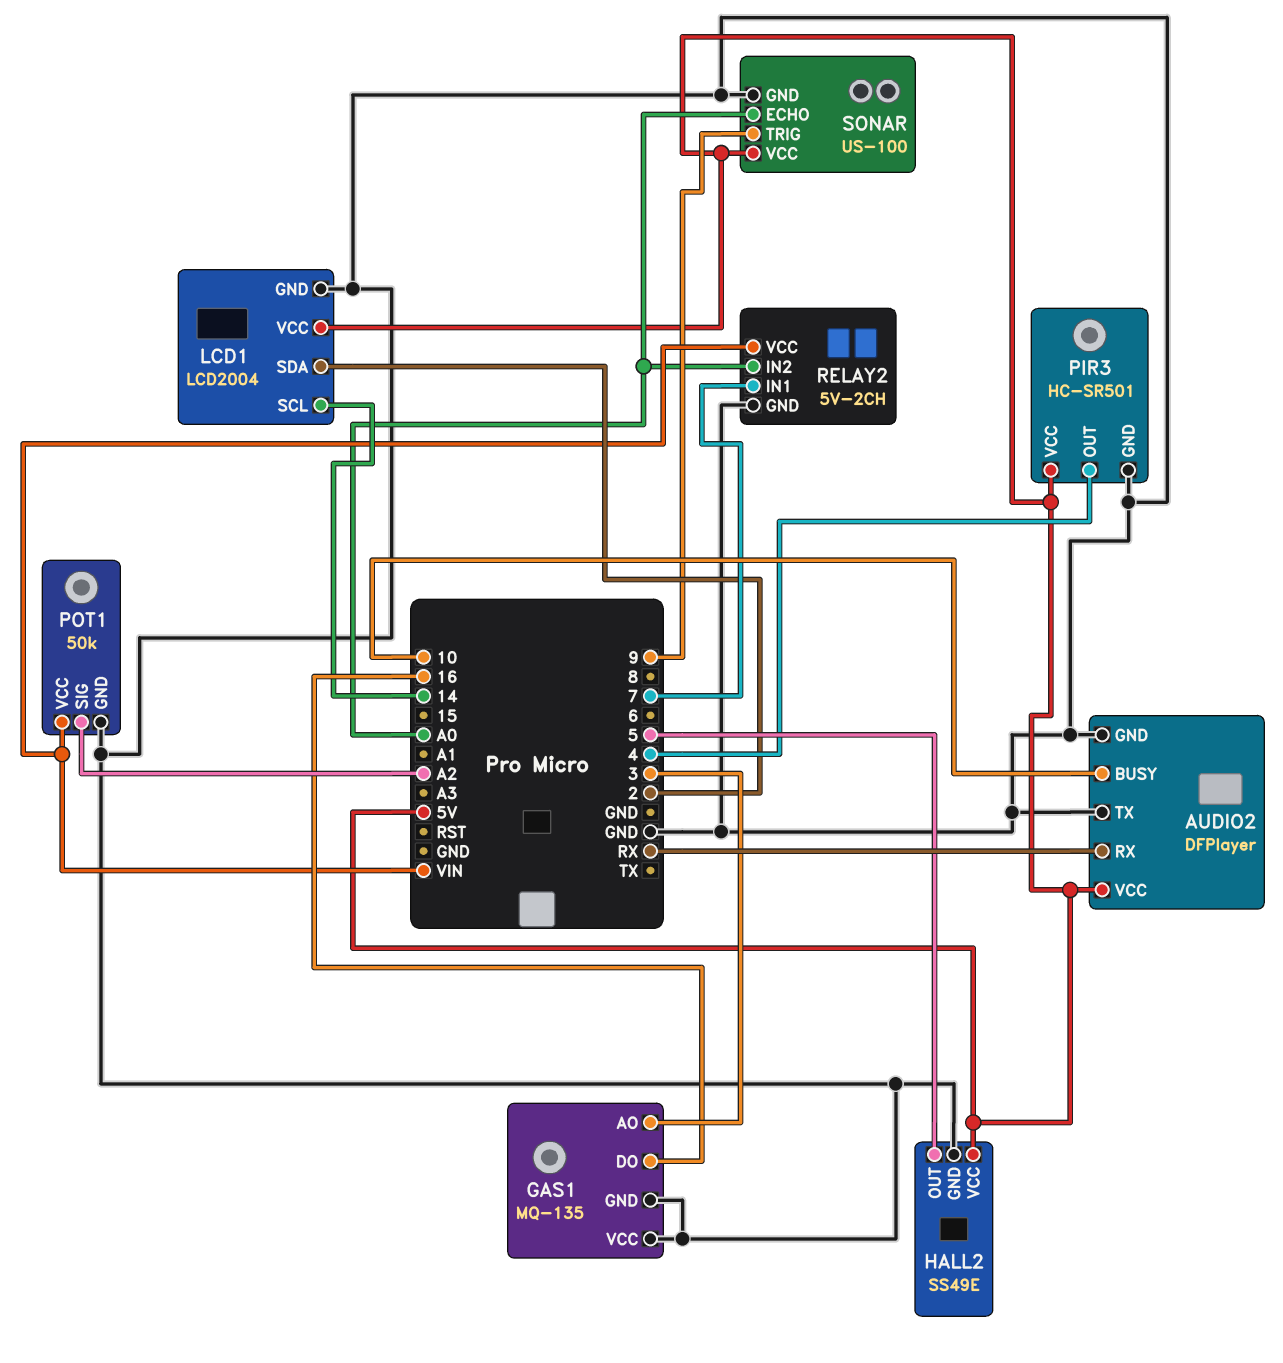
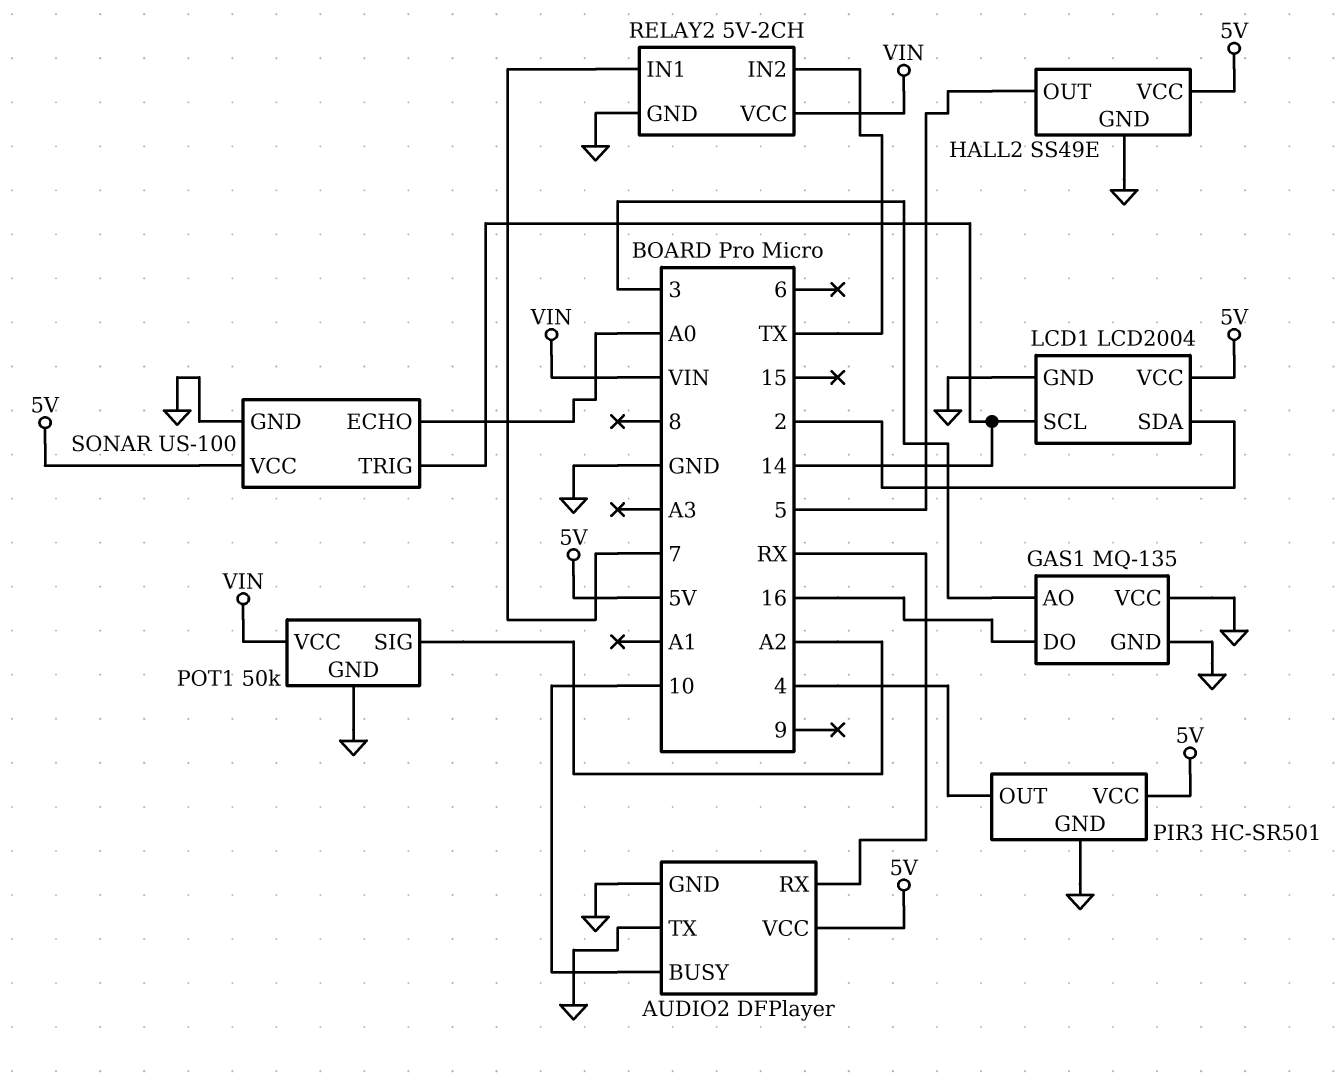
RELAY2 pin IN2: A0 -> TX
SONAR pin TRIG: 9 -> 14

